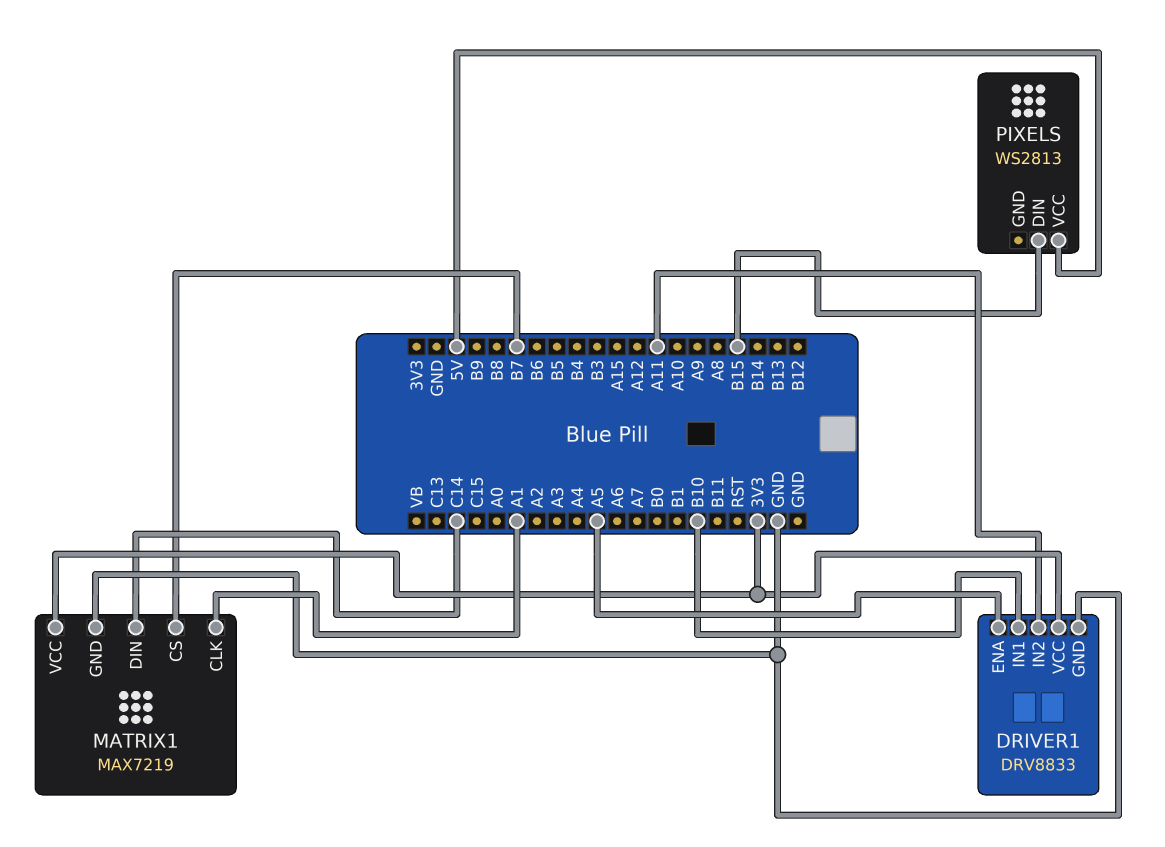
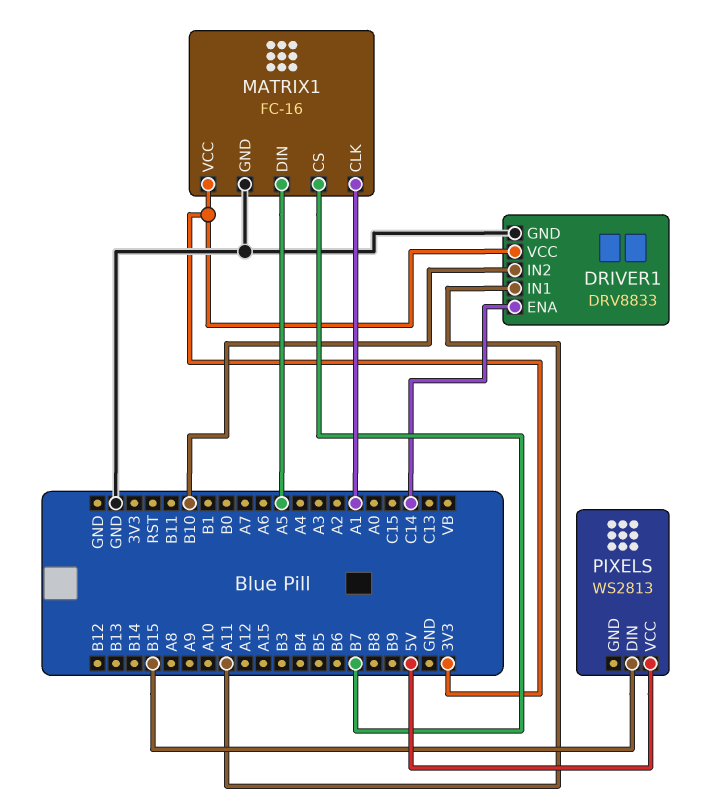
DRIVER1 pin ENA: A5 -> C14
DRIVER1 pin IN1: B10 -> A11
DRIVER1 pin IN2: A11 -> B10
MATRIX1: MAX7219 -> FC-16
MATRIX1 pin DIN: C14 -> A5

